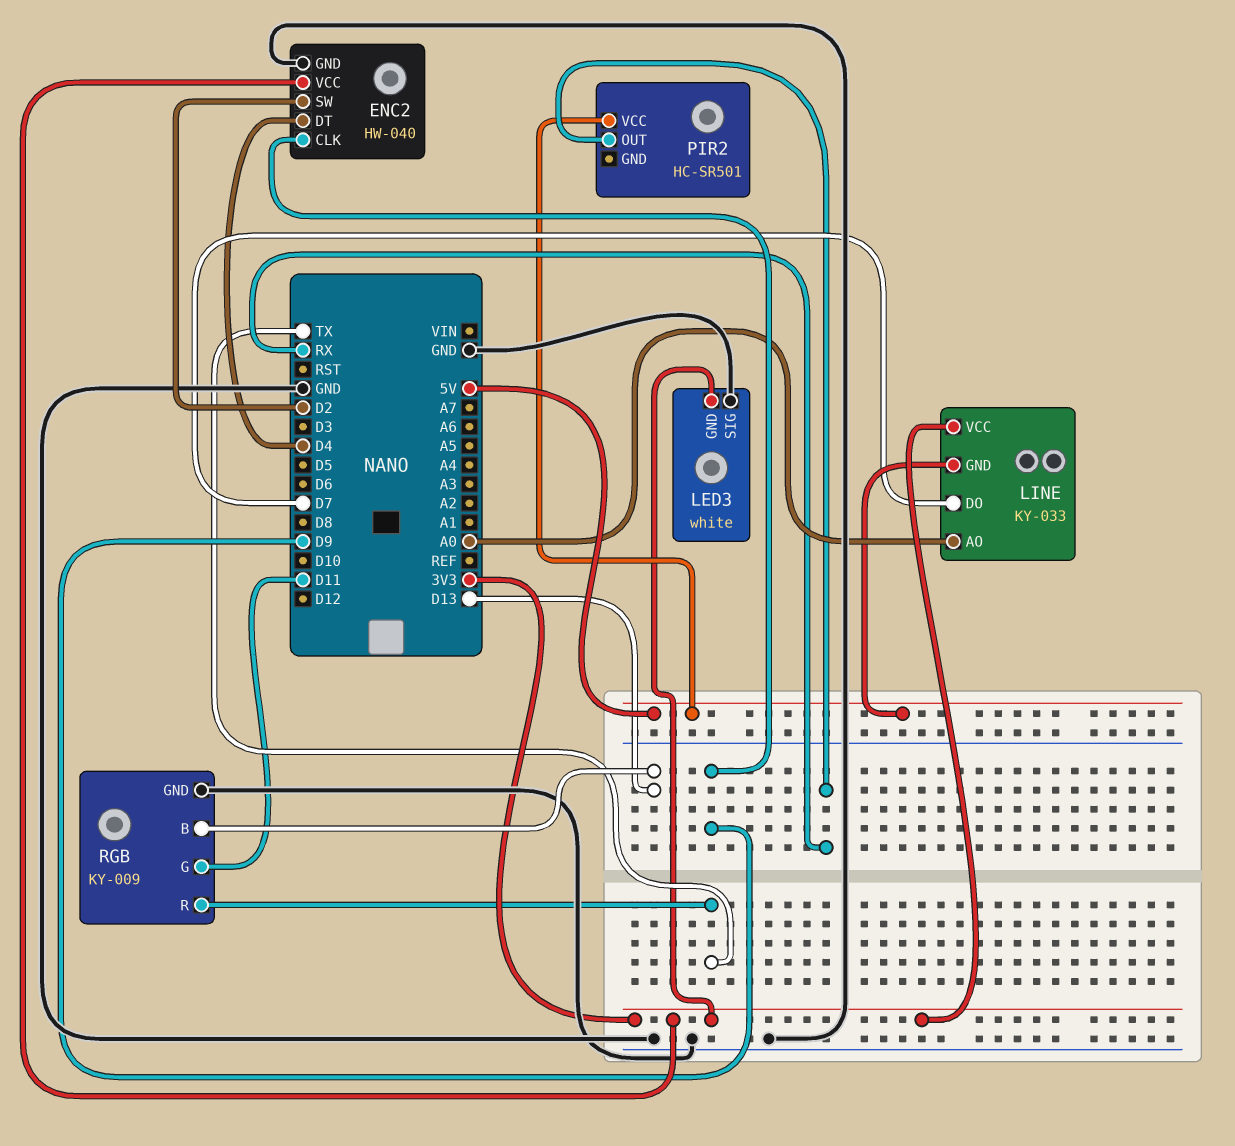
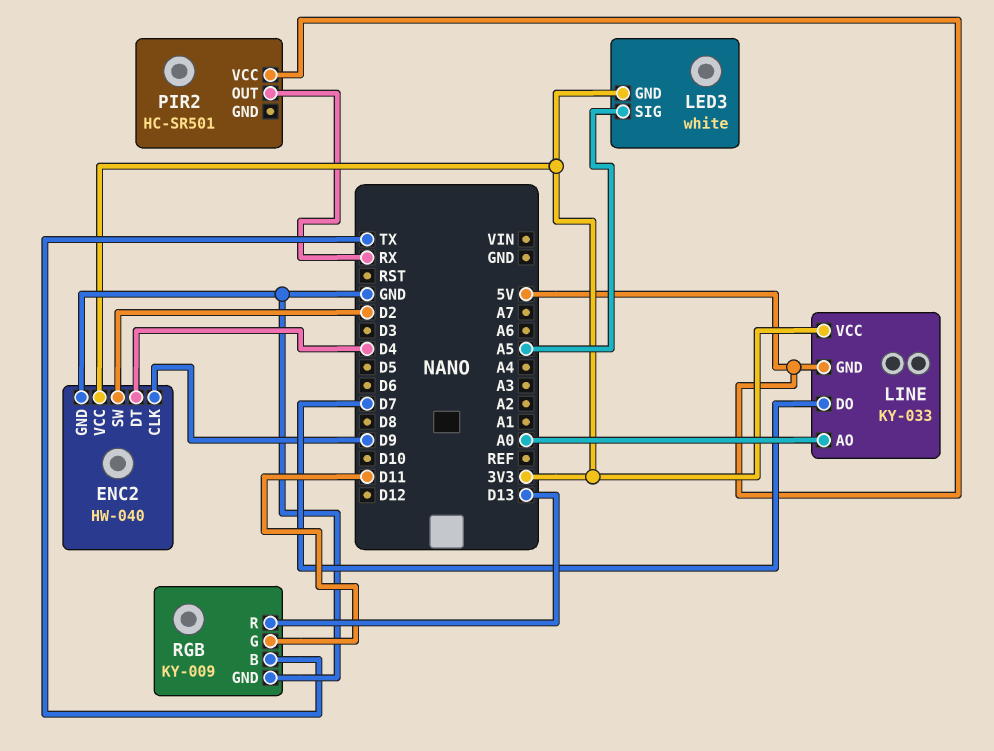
LED3 pin SIG: GND -> A5
RGB pin B: D13 -> TX
RGB pin R: TX -> D13

